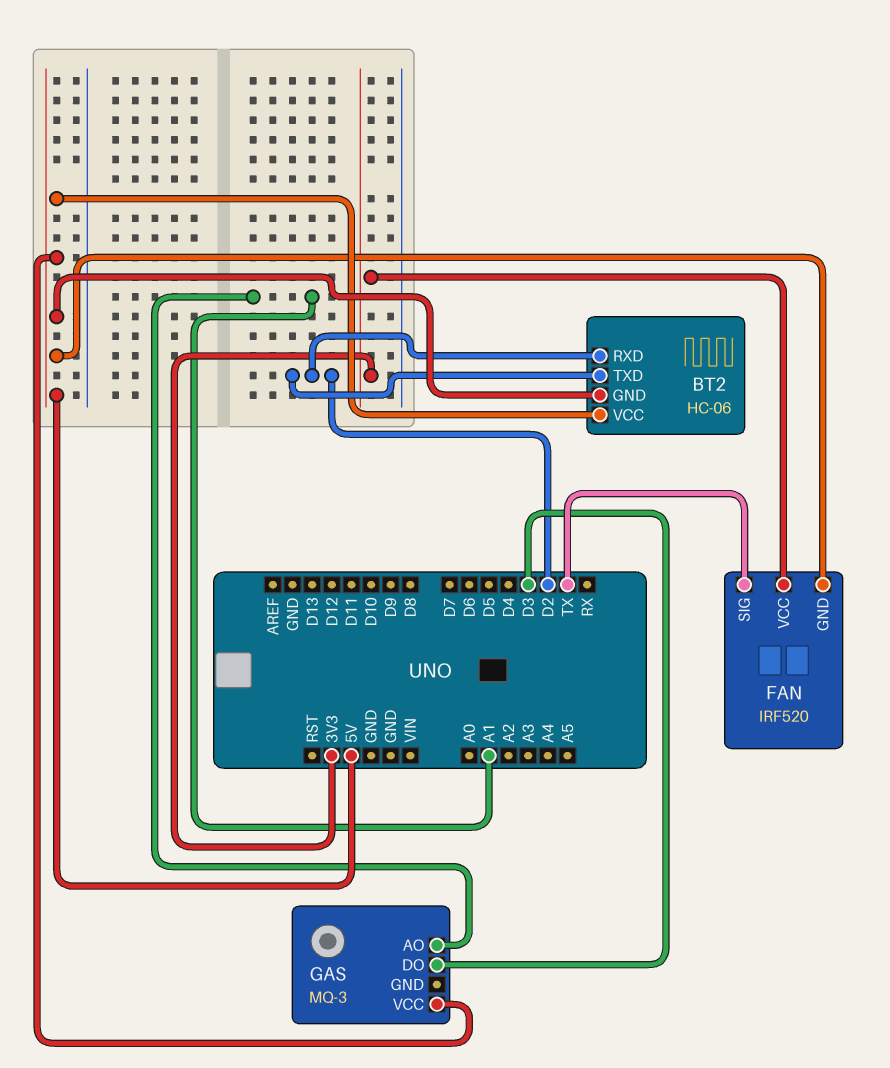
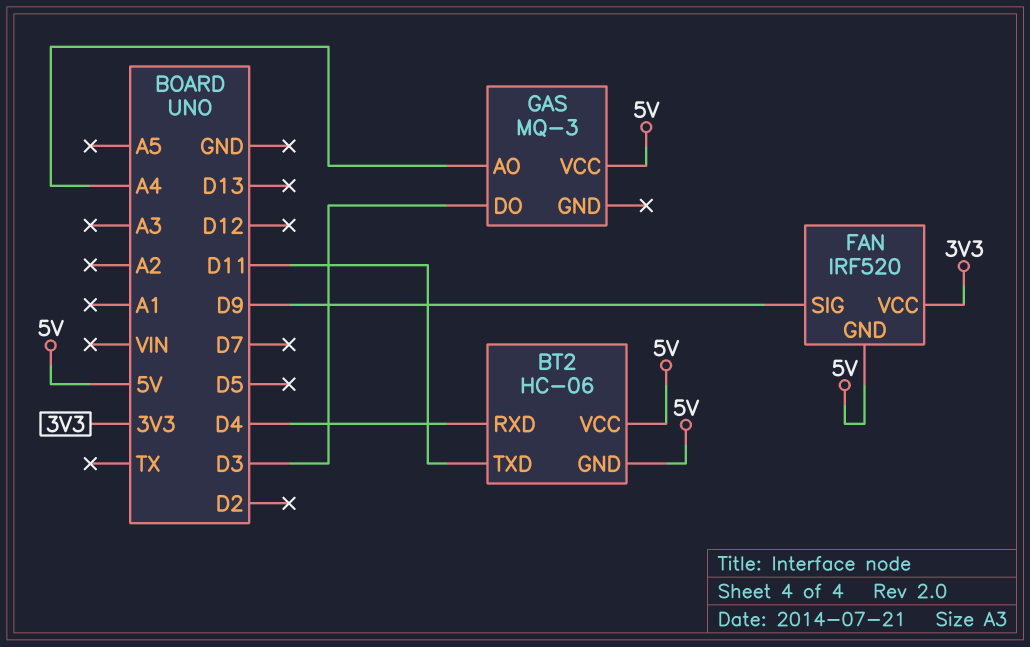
BT2 pin RXD: D2 -> D4
BT2 pin TXD: D2 -> D11
FAN pin SIG: TX -> D9
GAS pin AO: A1 -> A4

